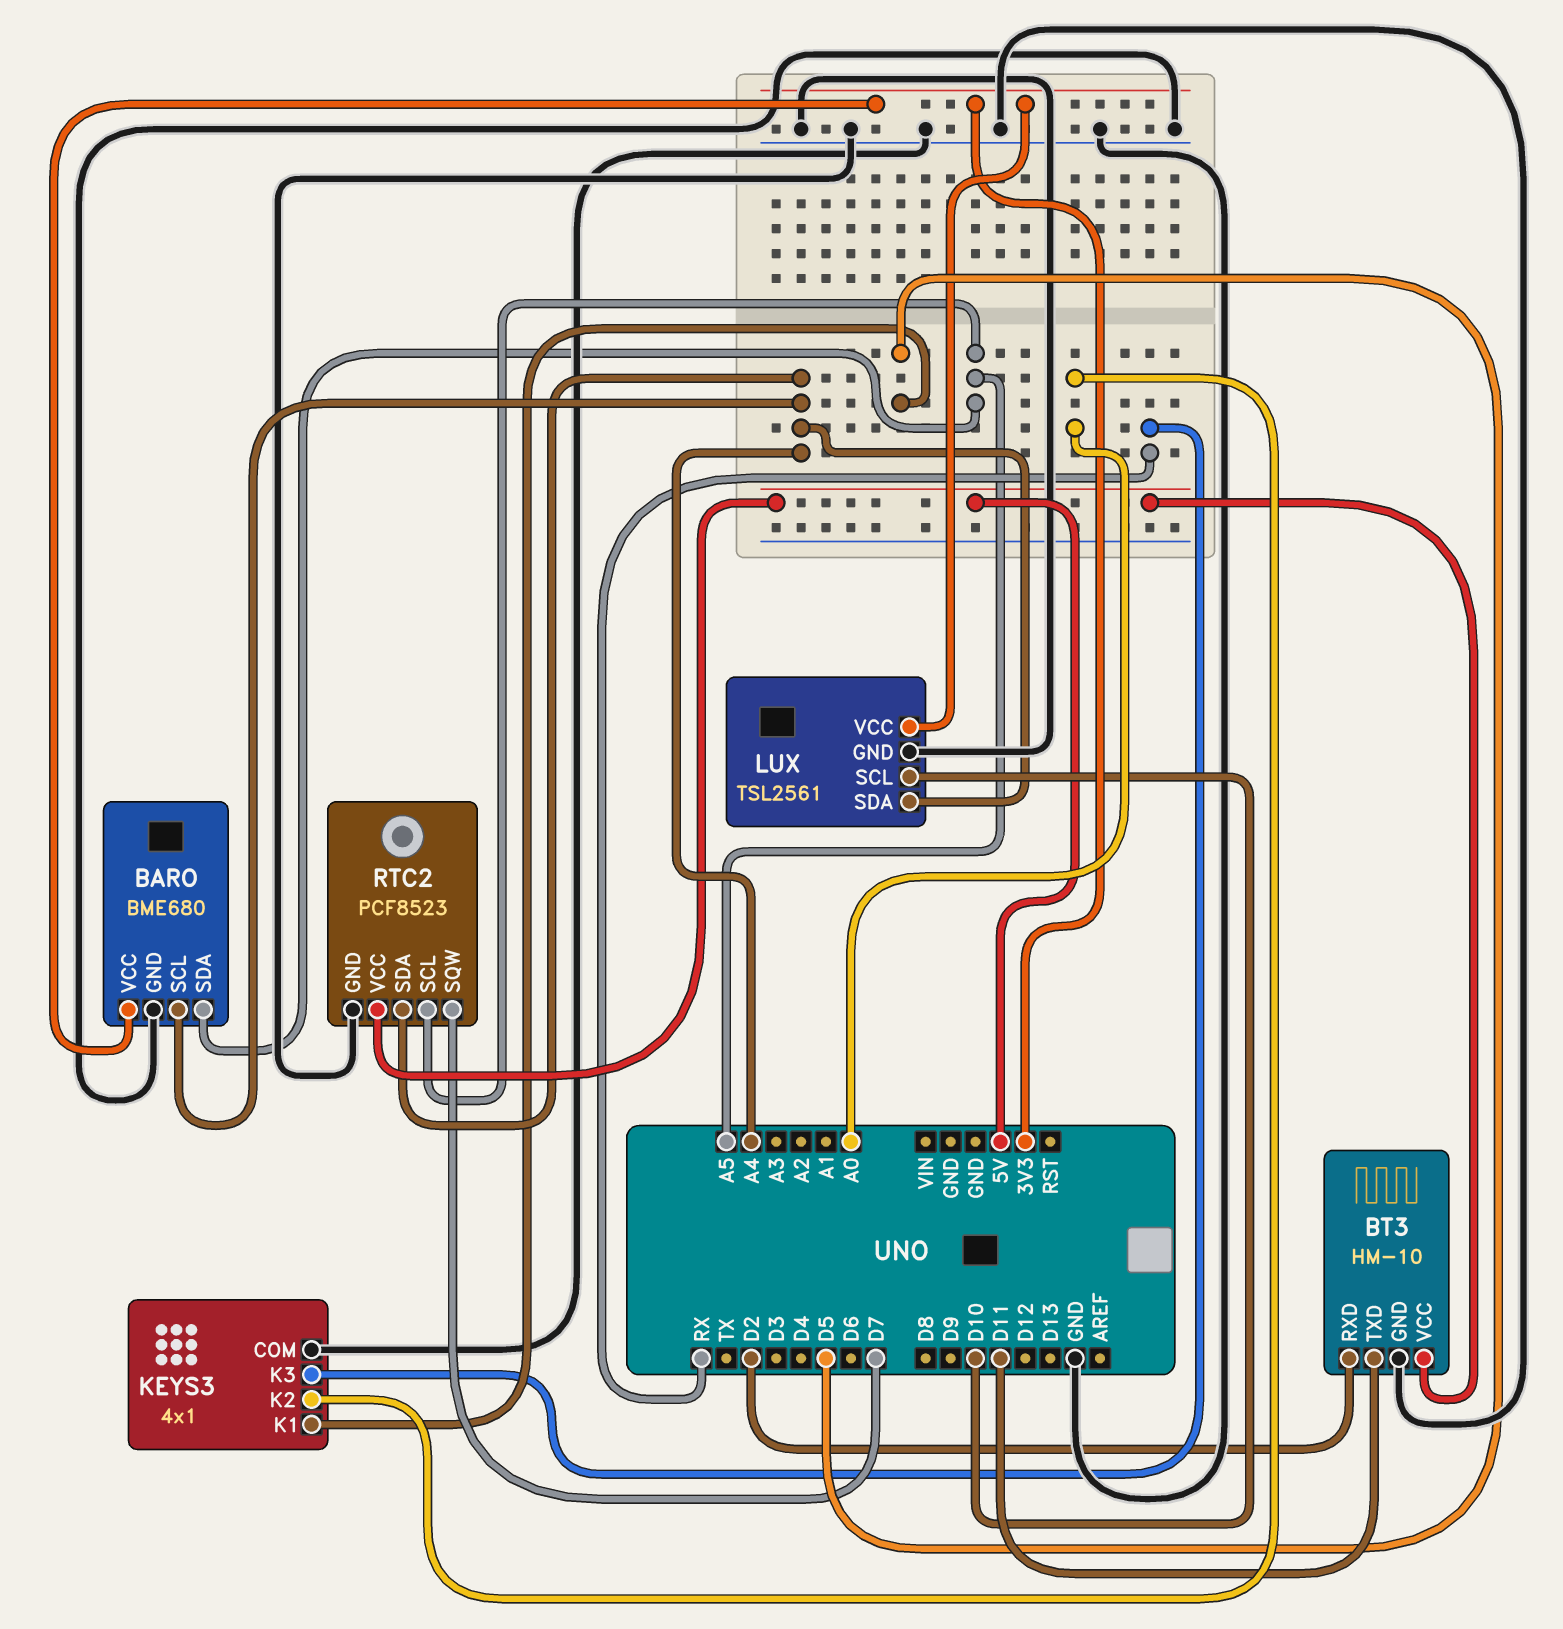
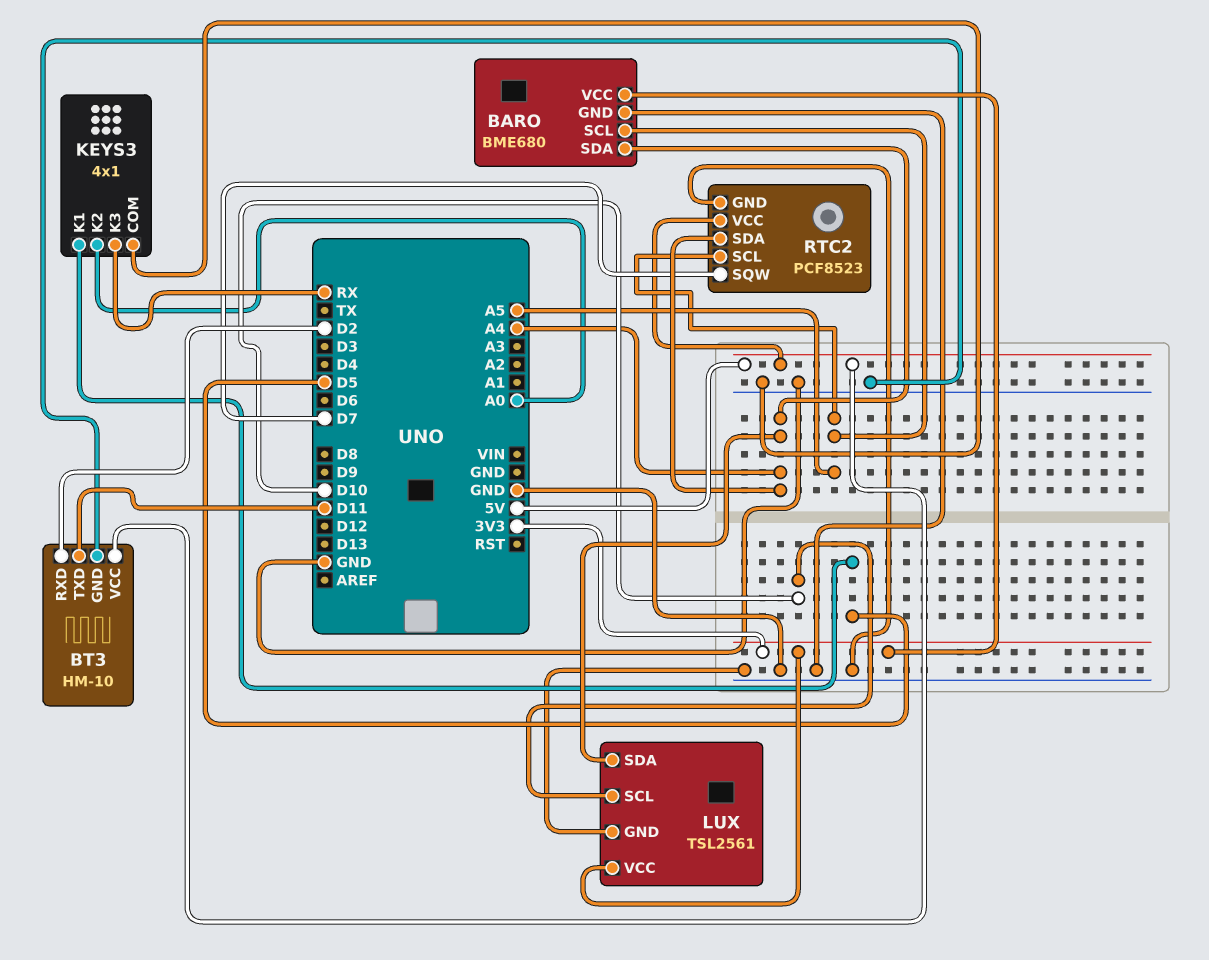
BARO pin SCL: A4 -> A5
BARO pin SDA: A5 -> A4

